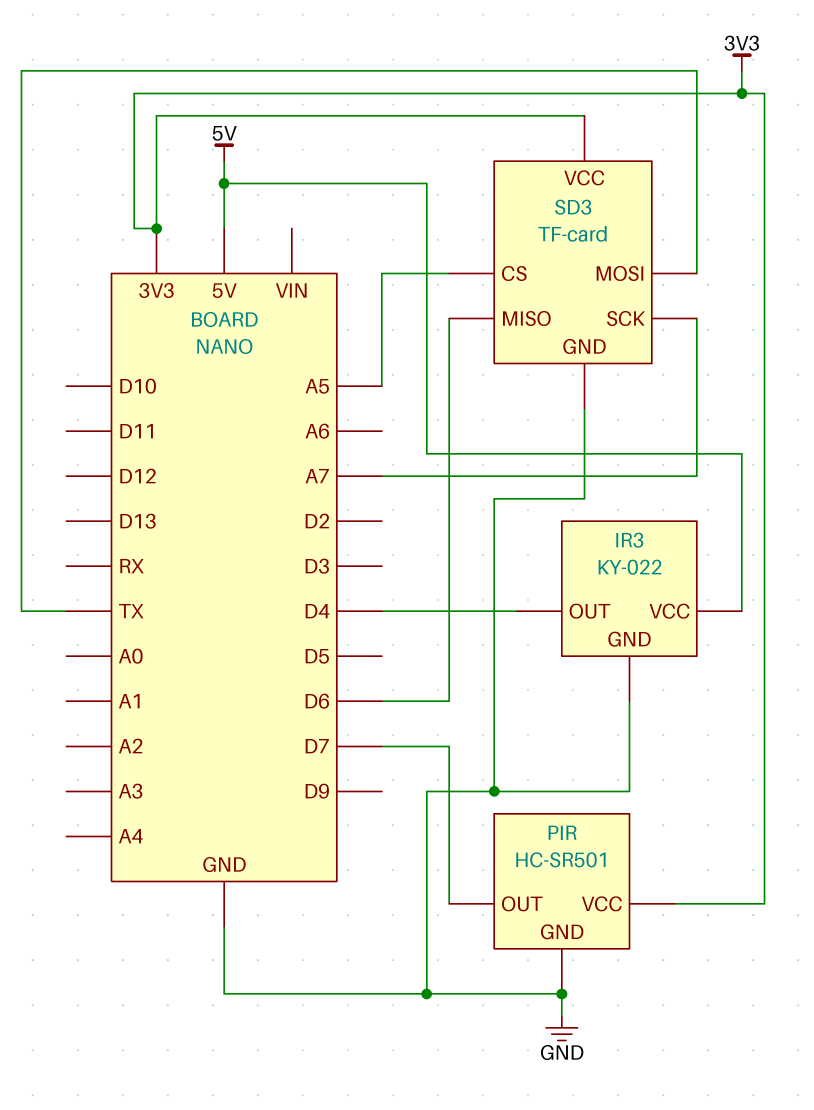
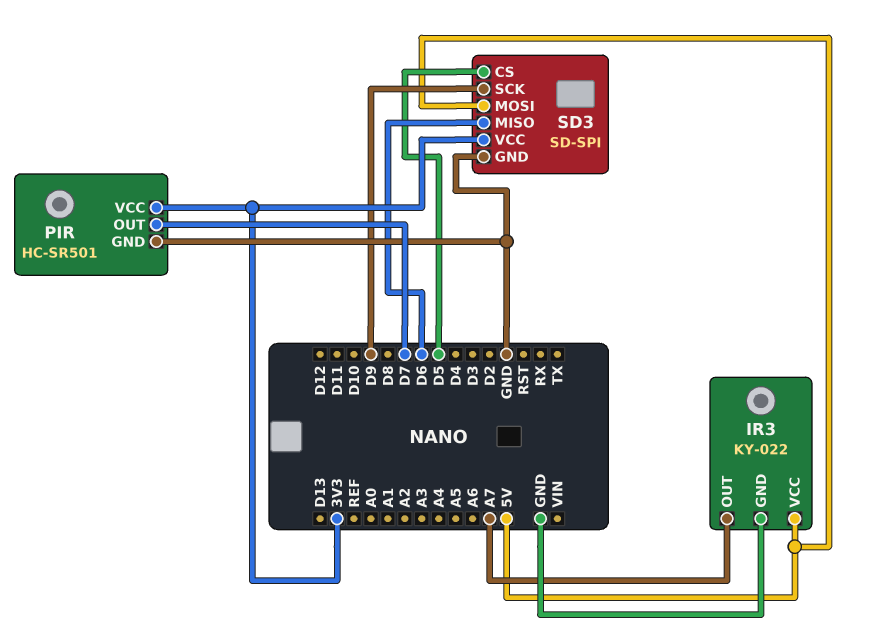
IR3 pin OUT: D4 -> A7
SD3: TF-card -> SD-SPI
SD3 pin CS: A5 -> D5
SD3 pin MOSI: TX -> 5V
SD3 pin SCK: A7 -> D9

